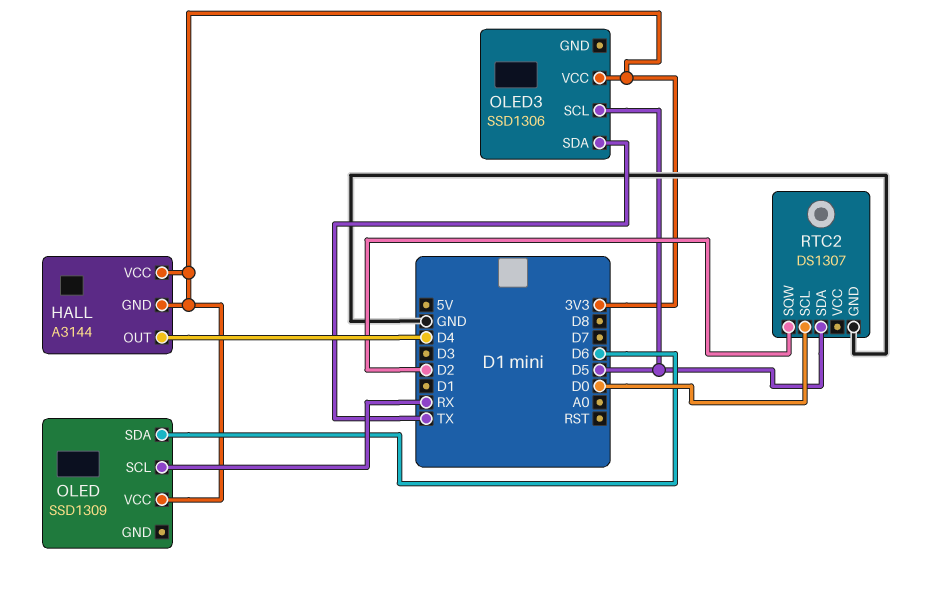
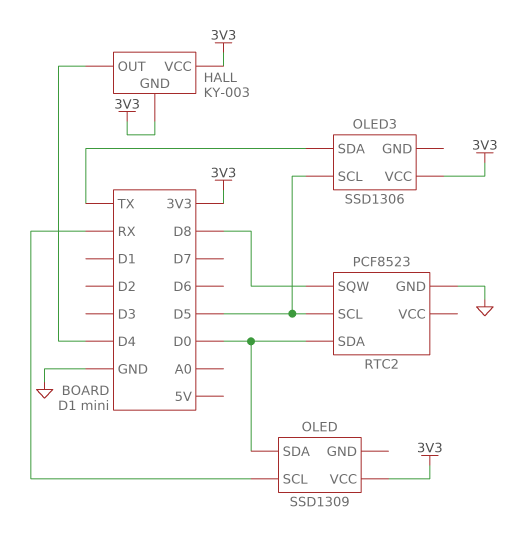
HALL: A3144 -> KY-003
OLED pin SDA: D6 -> D0
RTC2: DS1307 -> PCF8523
RTC2 pin SCL: D0 -> D5
RTC2 pin SDA: D5 -> D0
RTC2 pin SQW: D2 -> D8

